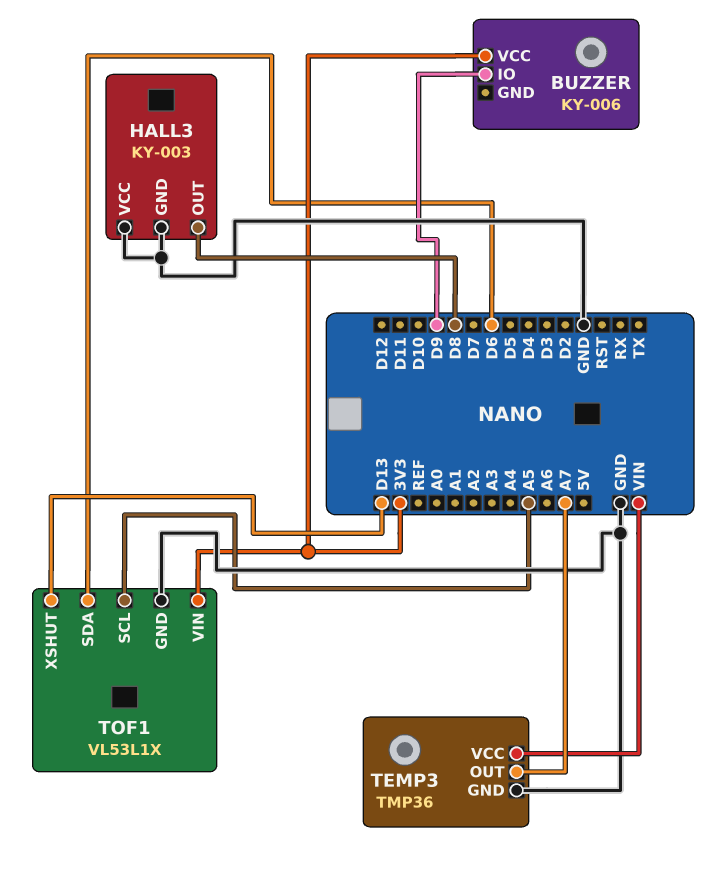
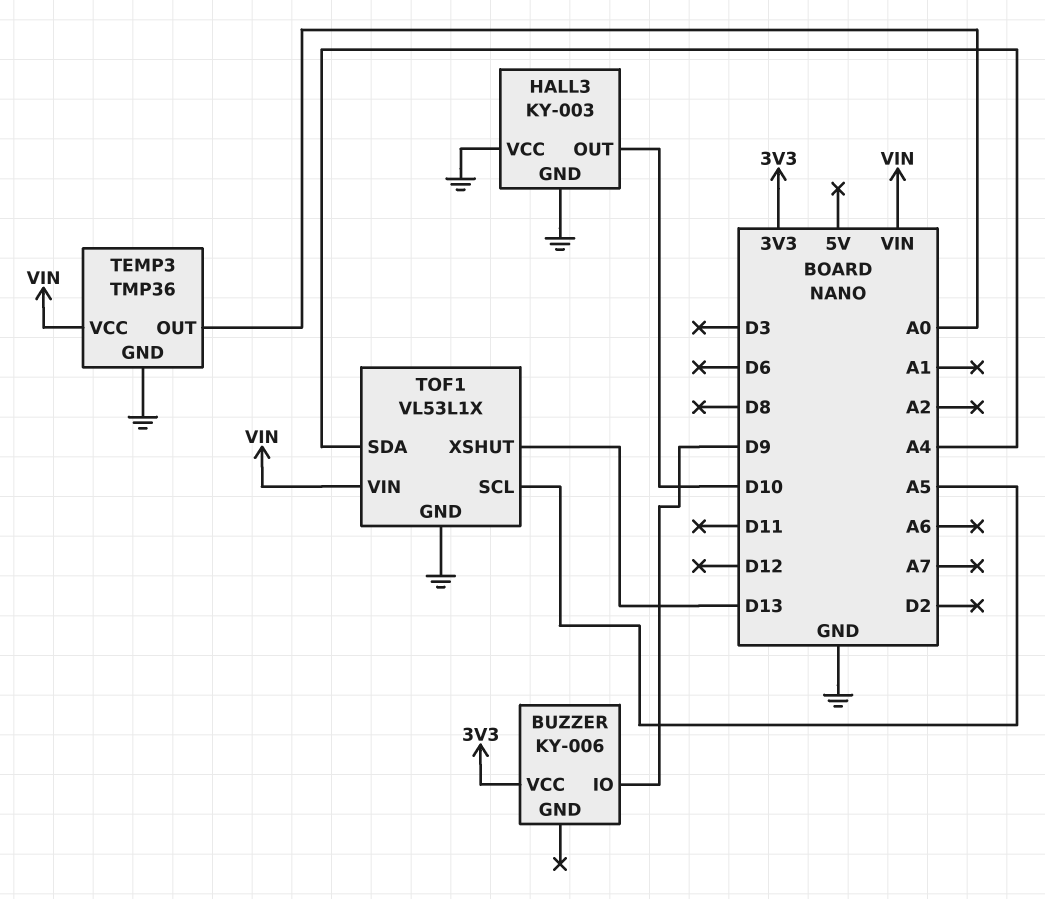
HALL3 pin OUT: D8 -> D10
TEMP3 pin OUT: A7 -> A0
TOF1 pin SDA: D6 -> A4
TOF1 pin VIN: 3V3 -> VIN

